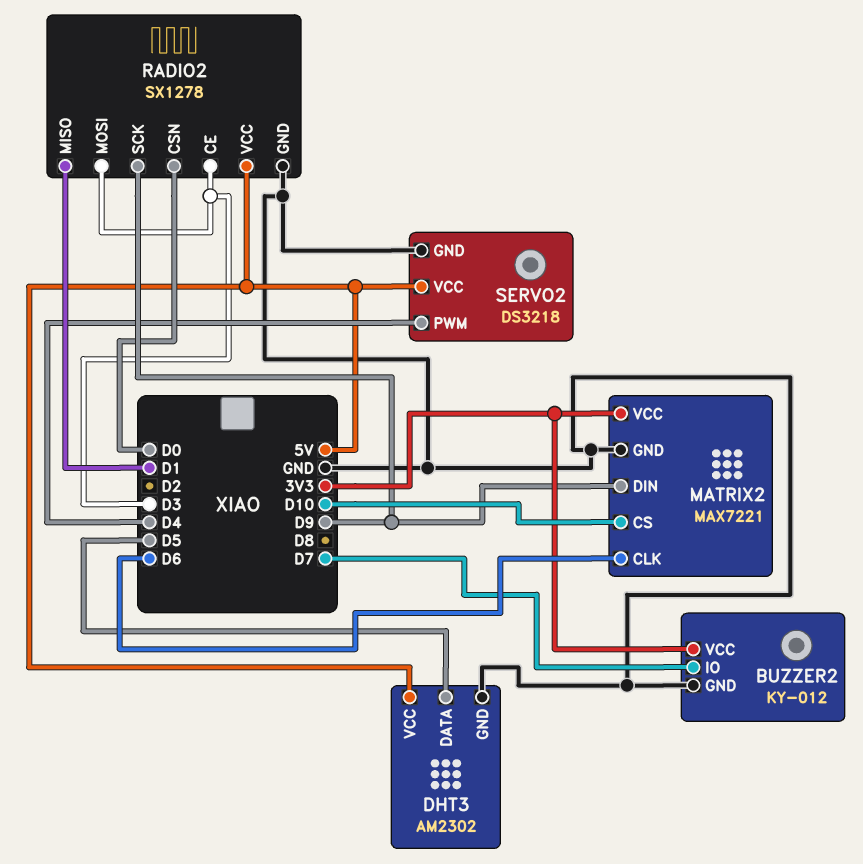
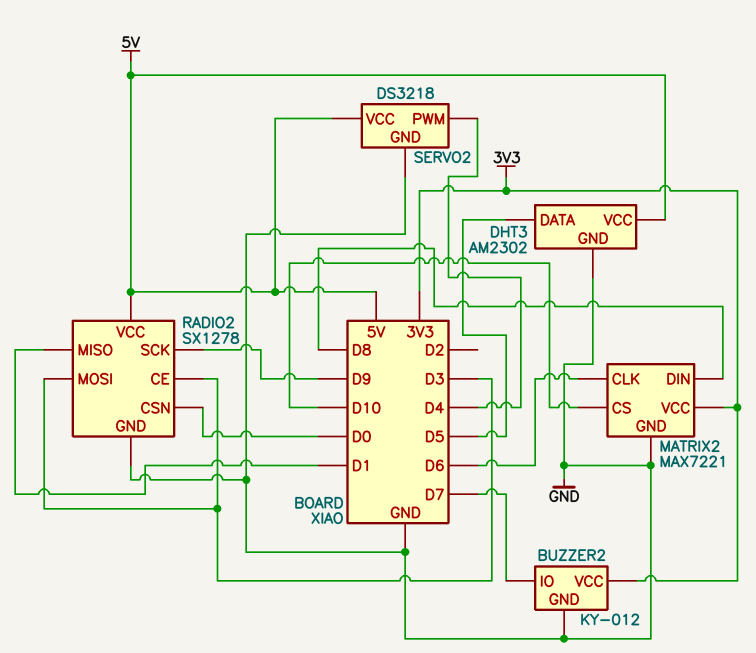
MATRIX2 pin DIN: D9 -> D8

